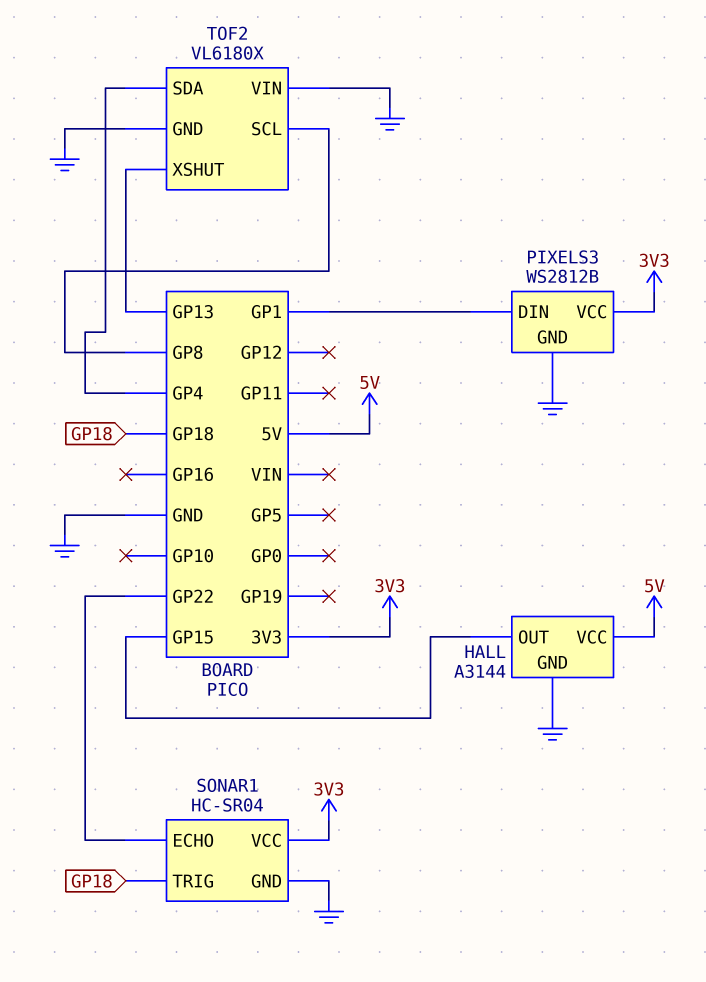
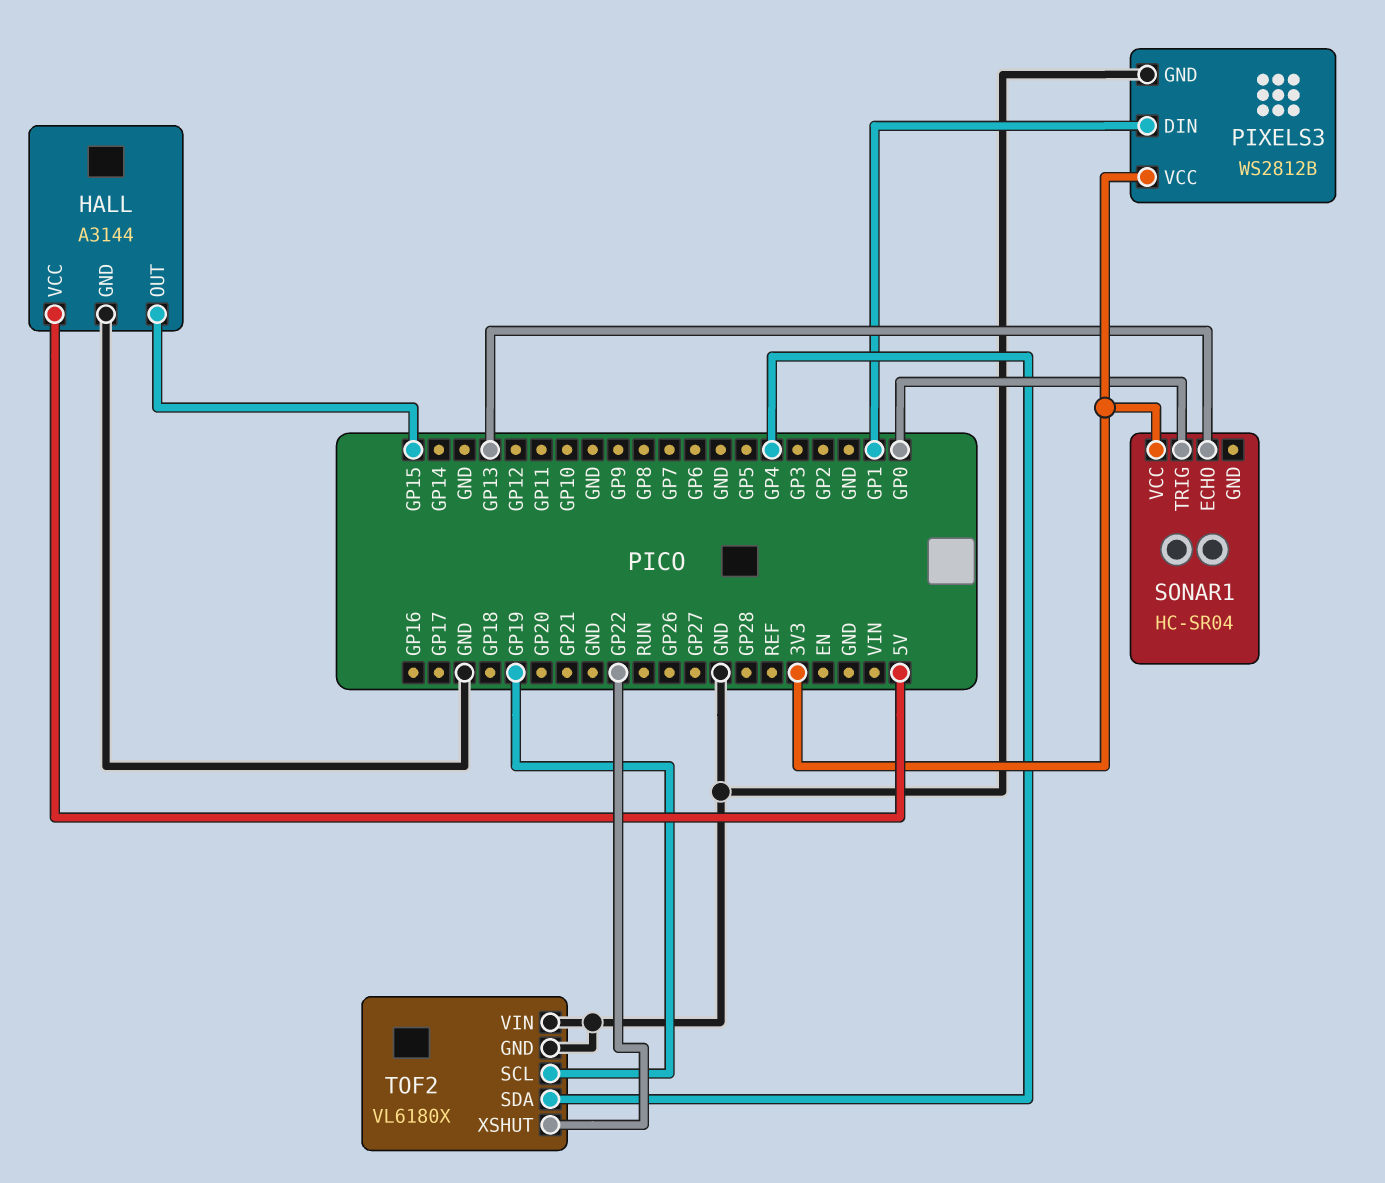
SONAR1 pin ECHO: GP22 -> GP13
SONAR1 pin GND: GND -> none
SONAR1 pin TRIG: GP18 -> GP0
TOF2 pin SCL: GP8 -> GP19
TOF2 pin XSHUT: GP13 -> GP22

